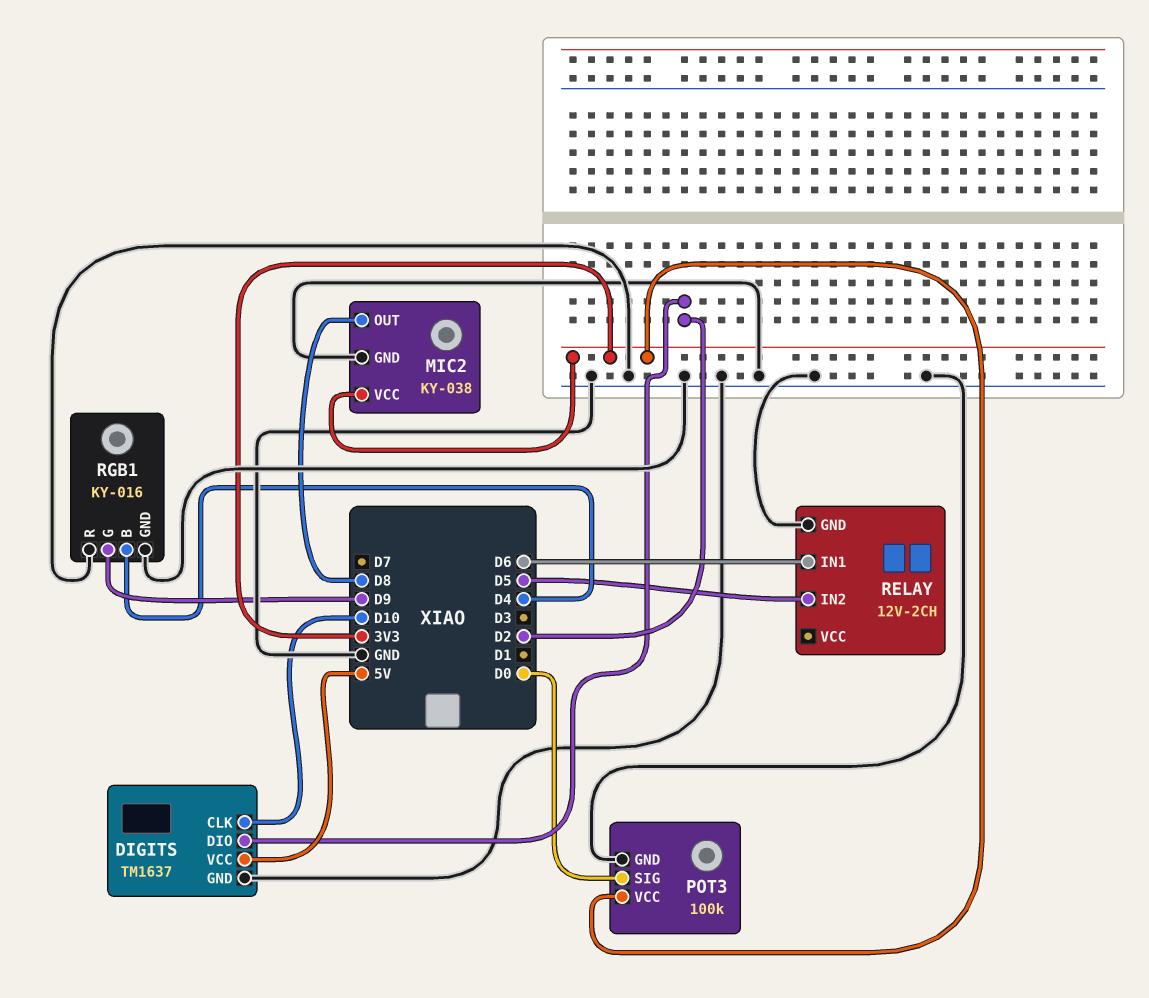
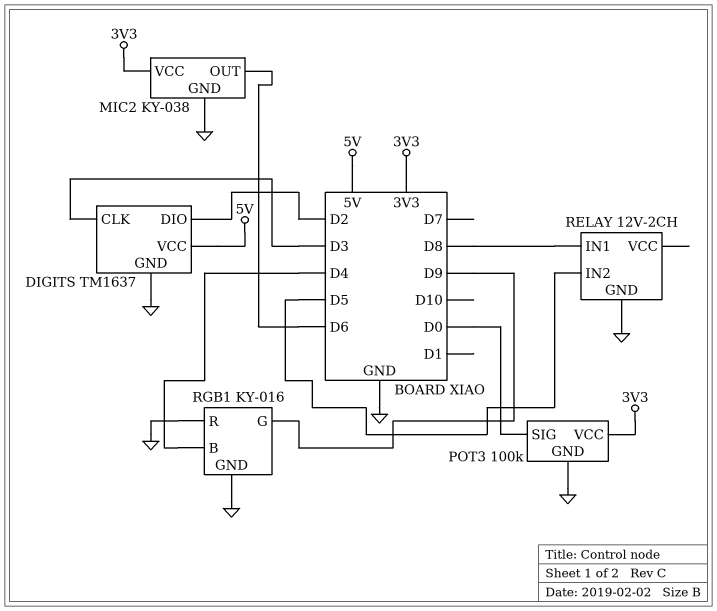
DIGITS pin CLK: D10 -> D3
MIC2 pin OUT: D8 -> D6
RELAY pin IN1: D6 -> D8

